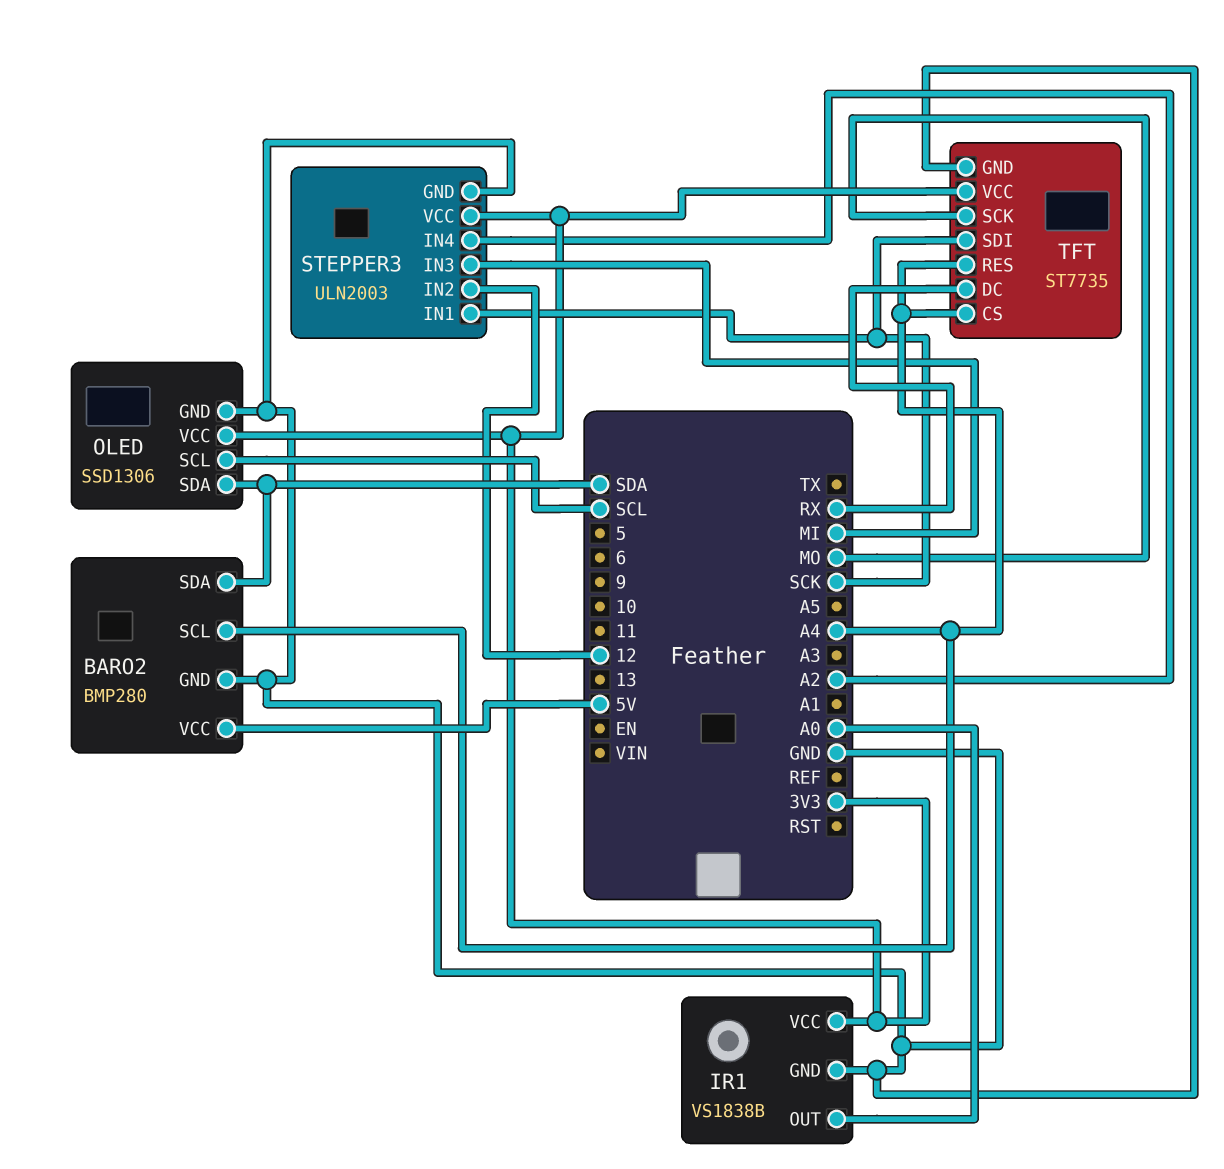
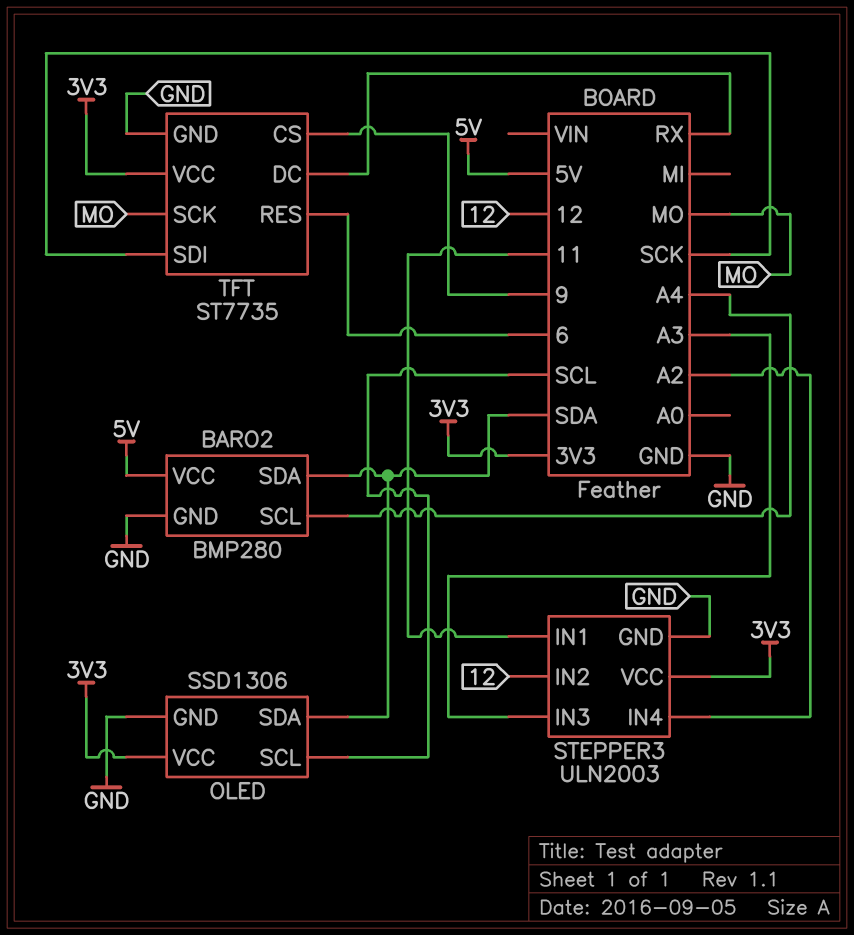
IR1: VS1838B -> none
IR1 pin GND: GND -> none
IR1 pin OUT: A0 -> none
IR1 pin VCC: 3V3 -> none
STEPPER3 pin IN1: SCK -> 11
STEPPER3 pin IN3: MI -> A3
TFT pin CS: A4 -> 9
TFT pin RES: A4 -> 6

